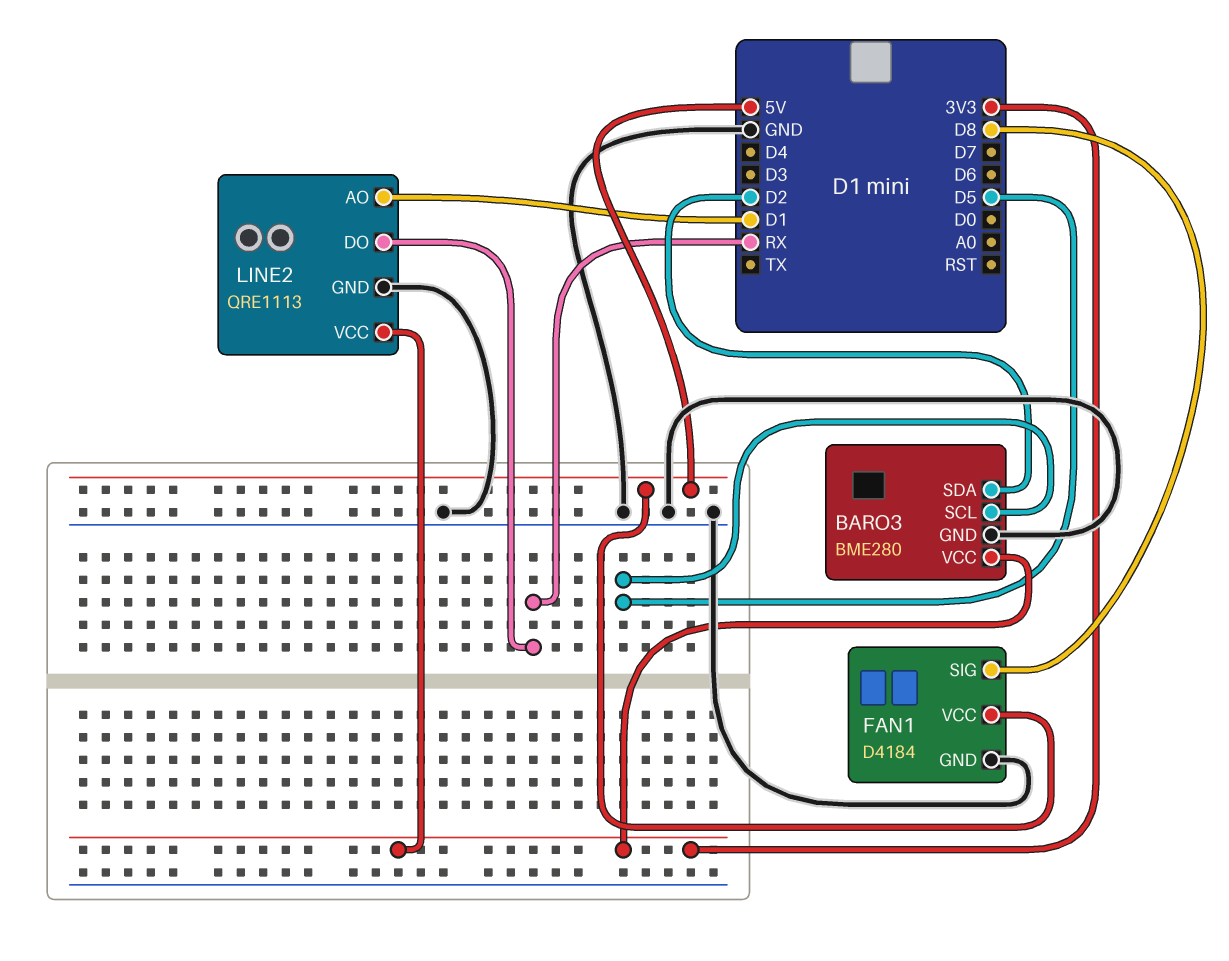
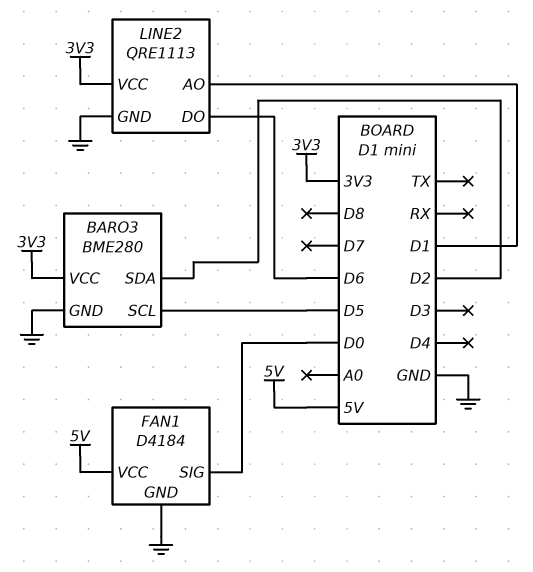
FAN1 pin SIG: D8 -> D0
LINE2 pin DO: RX -> D6

